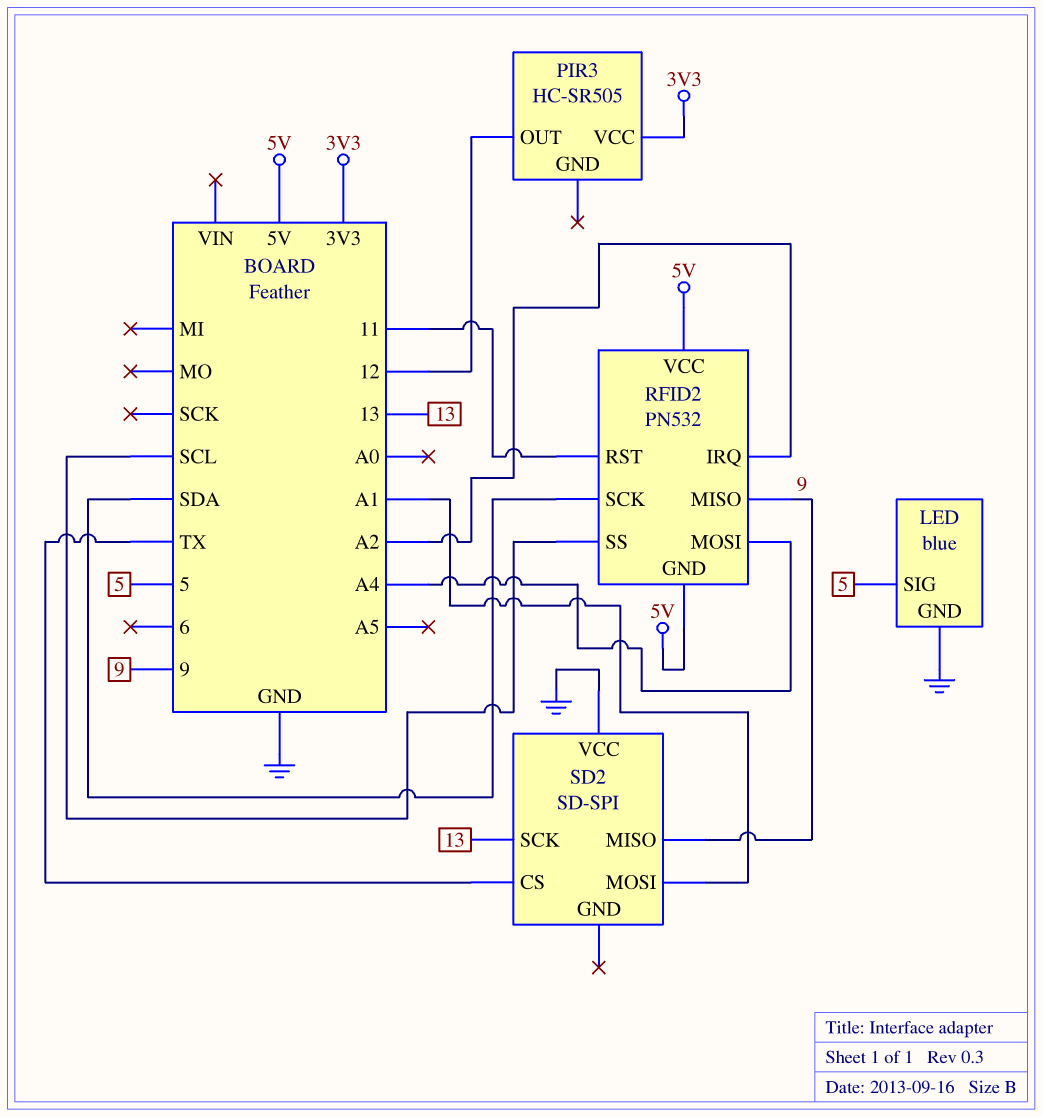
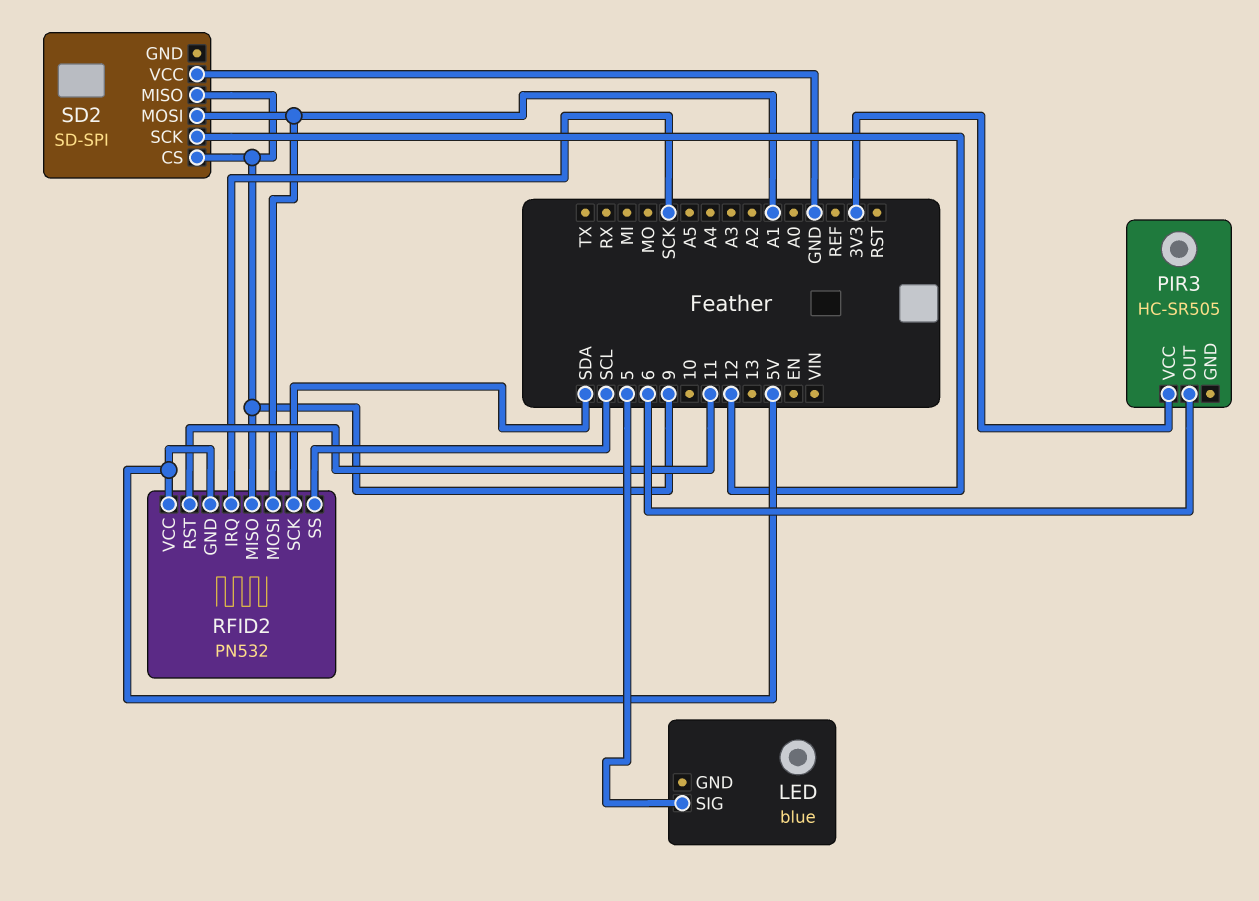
LED pin GND: GND -> none
PIR3 pin OUT: 12 -> 6
RFID2 pin IRQ: A2 -> SCK
RFID2 pin MOSI: A4 -> A1
SD2 pin CS: TX -> 9
SD2 pin SCK: 13 -> 12

